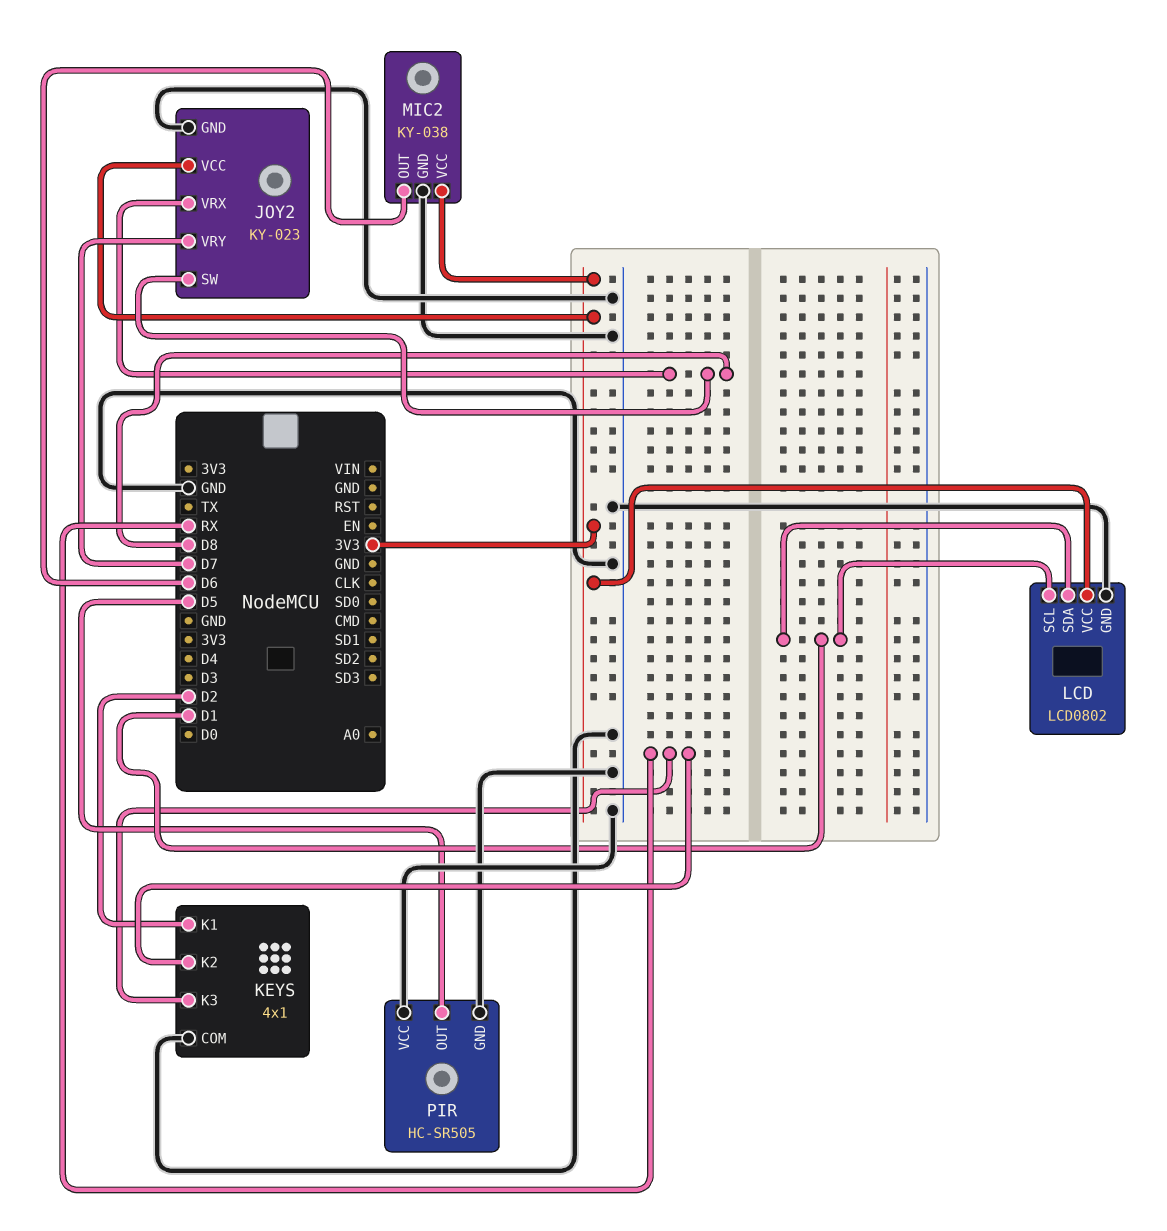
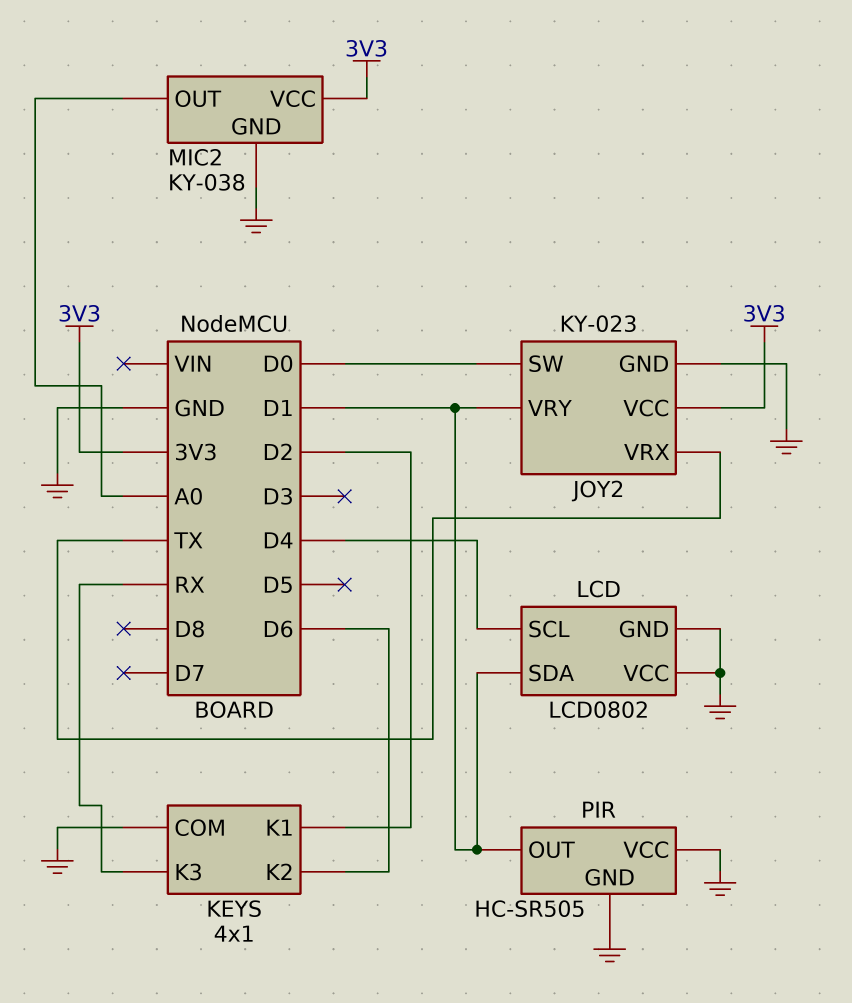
JOY2 pin SW: D8 -> D0
JOY2 pin VRX: D8 -> TX
JOY2 pin VRY: D7 -> D1
KEYS pin K2: RX -> D6
LCD pin SCL: D1 -> D4
LCD pin VCC: 3V3 -> GND
MIC2 pin OUT: D6 -> A0
PIR pin OUT: D5 -> D1

